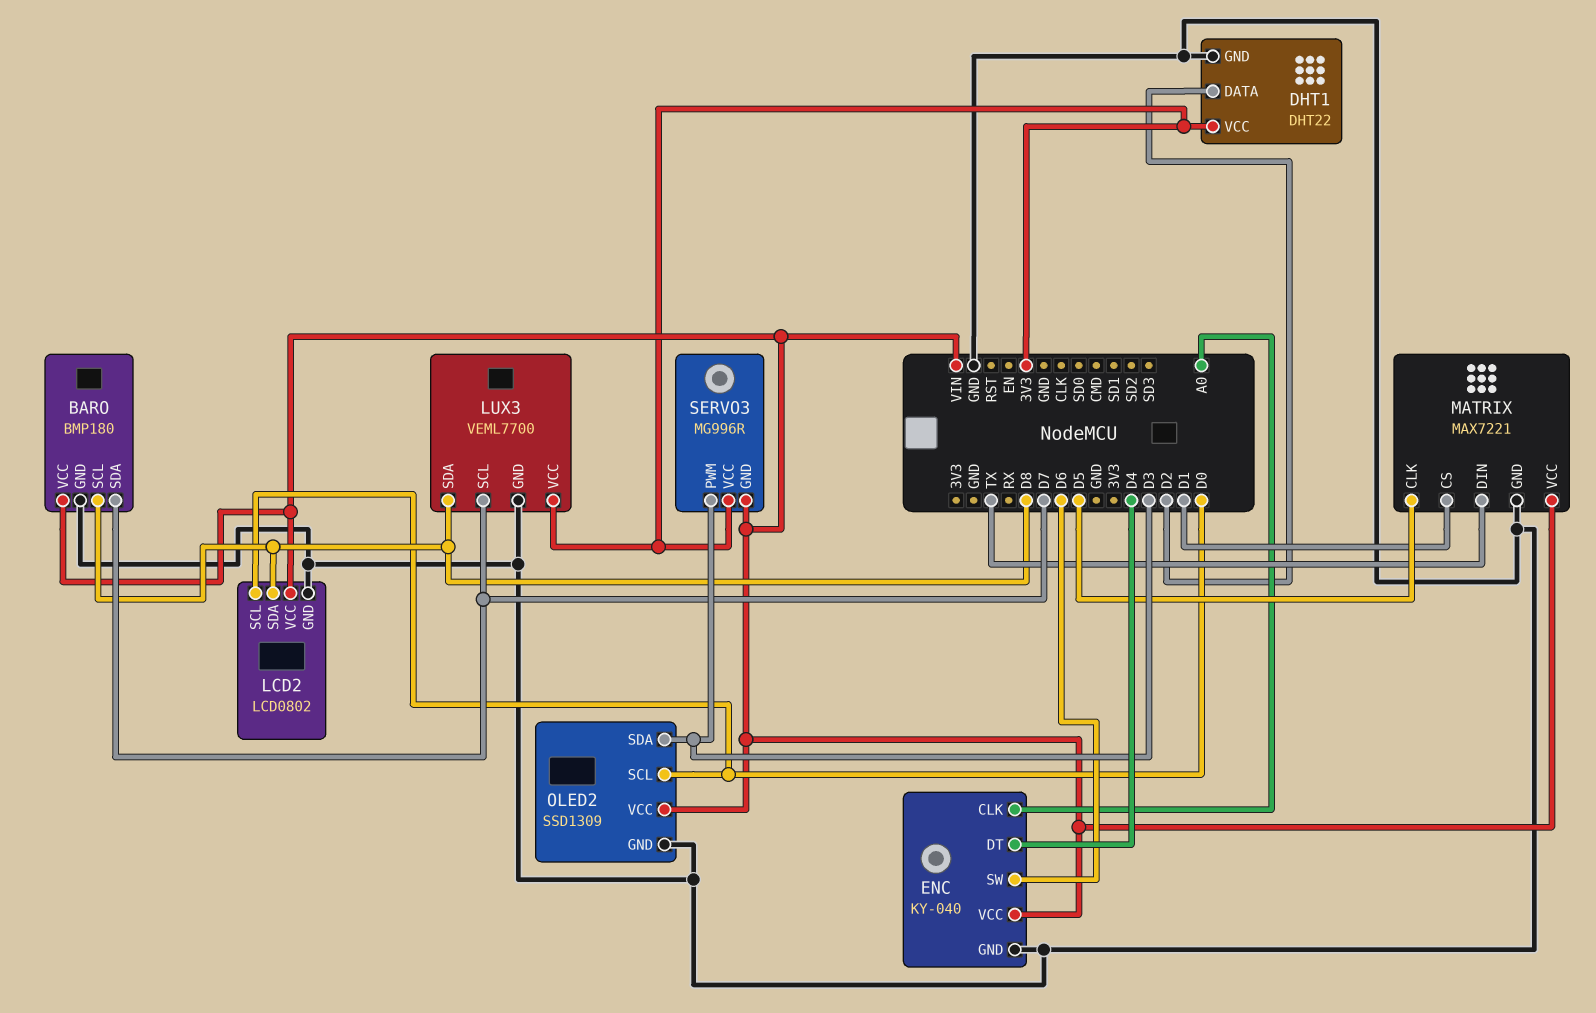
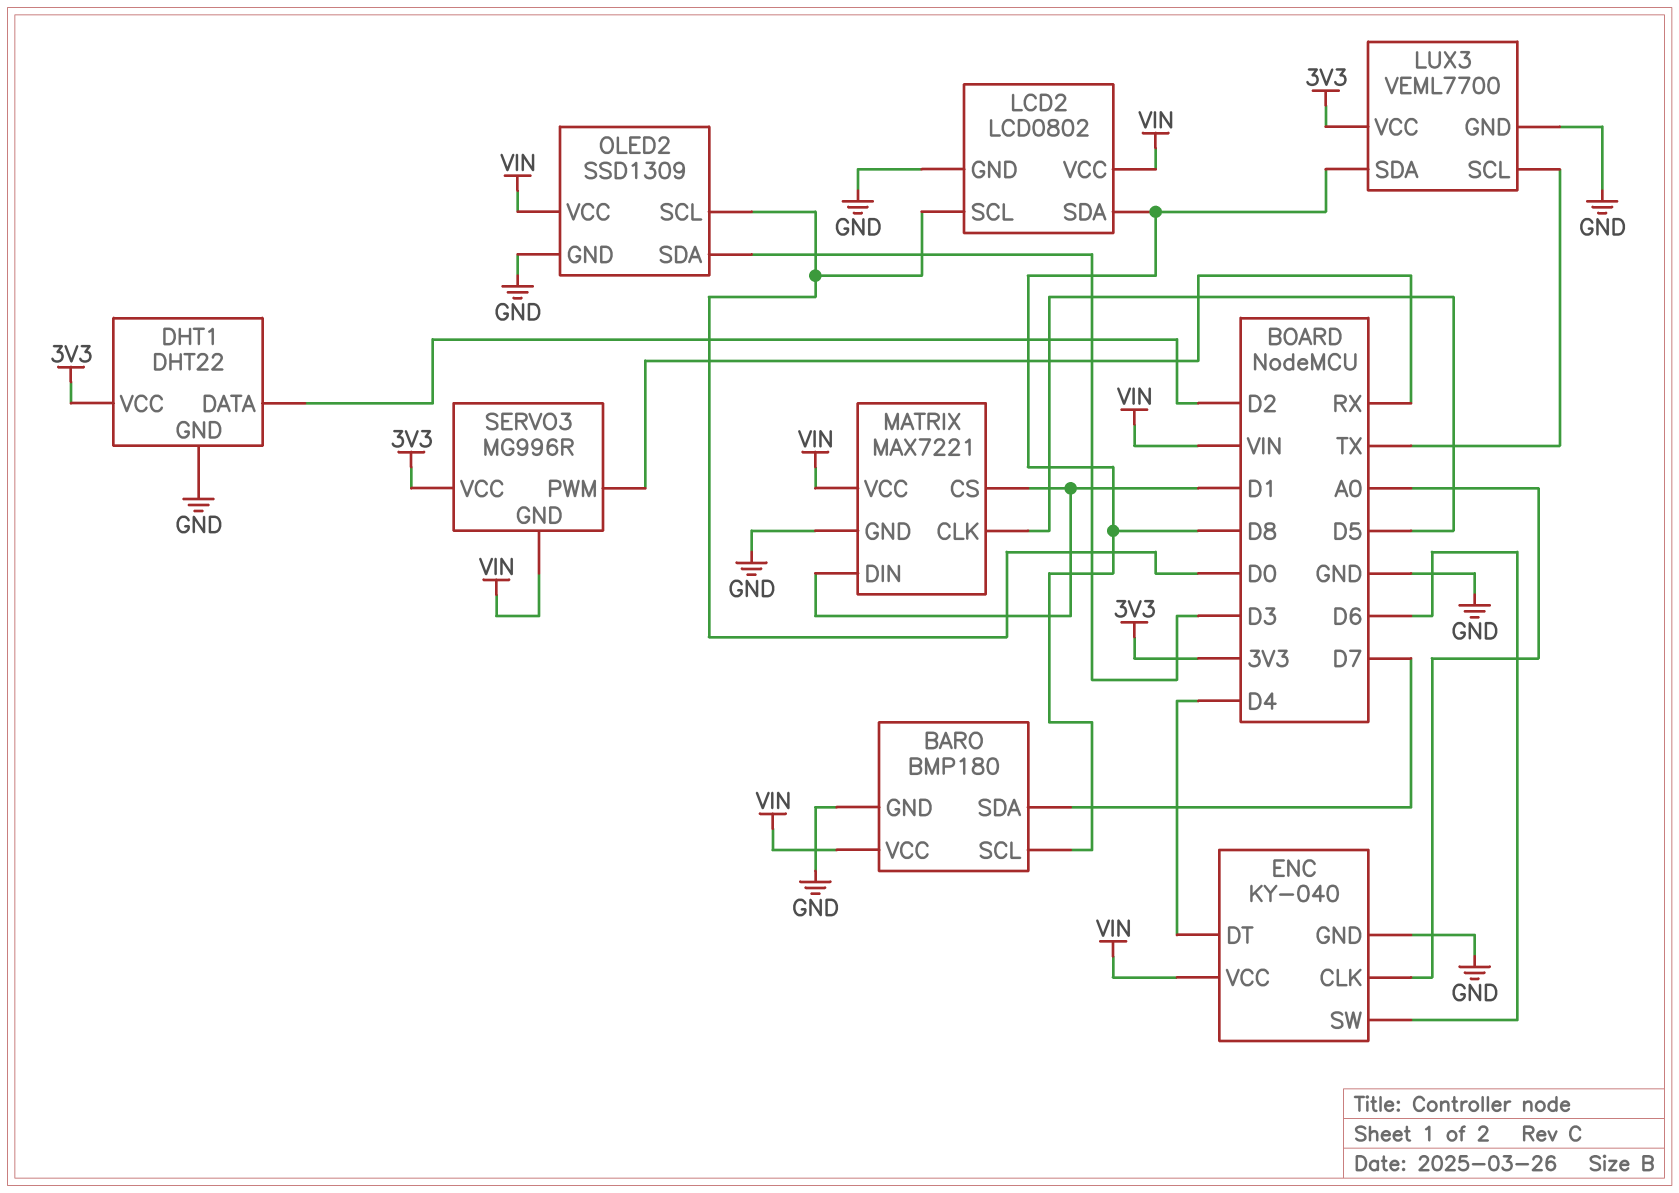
LUX3 pin SCL: D7 -> TX
MATRIX pin DIN: TX -> D1
SERVO3 pin PWM: D3 -> RX

